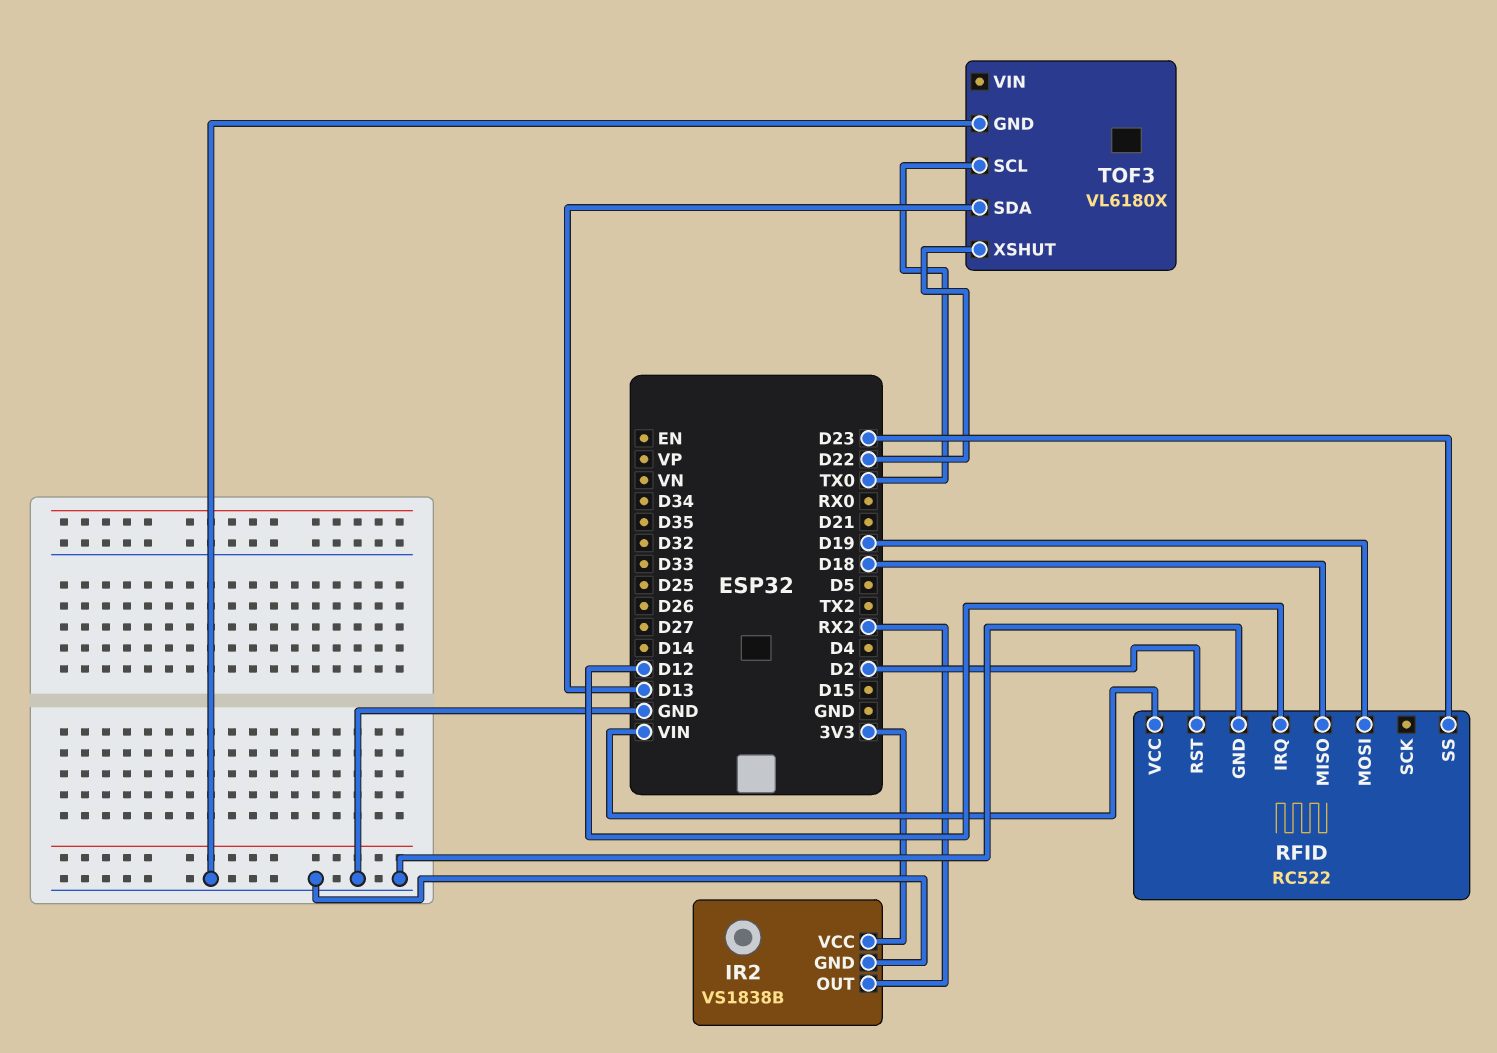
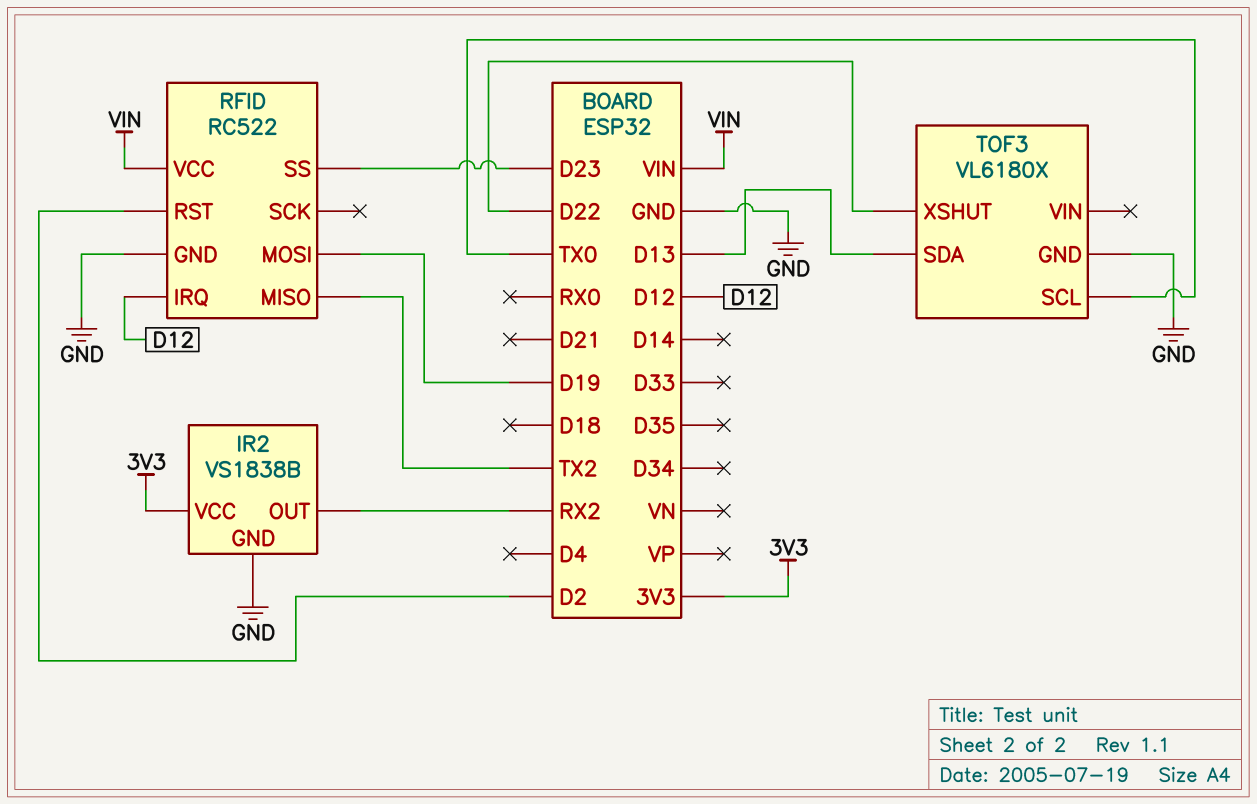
RFID pin MISO: D18 -> TX2

